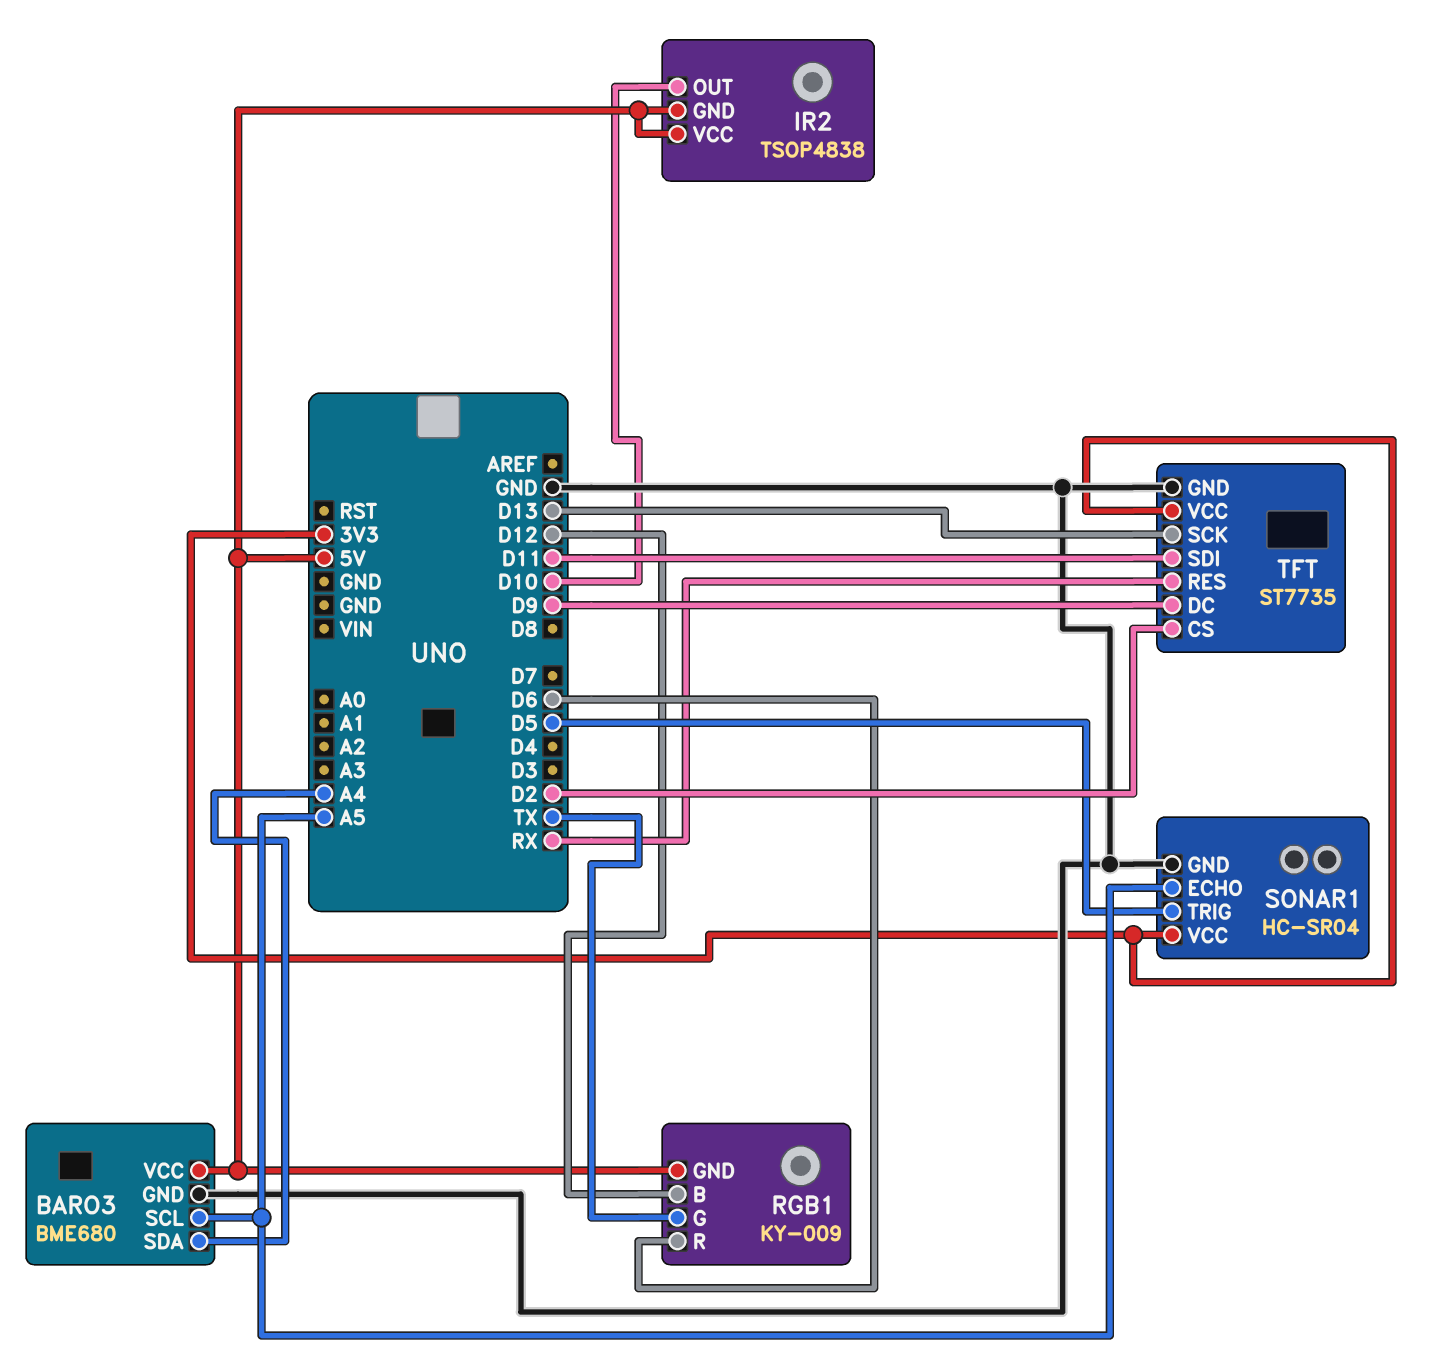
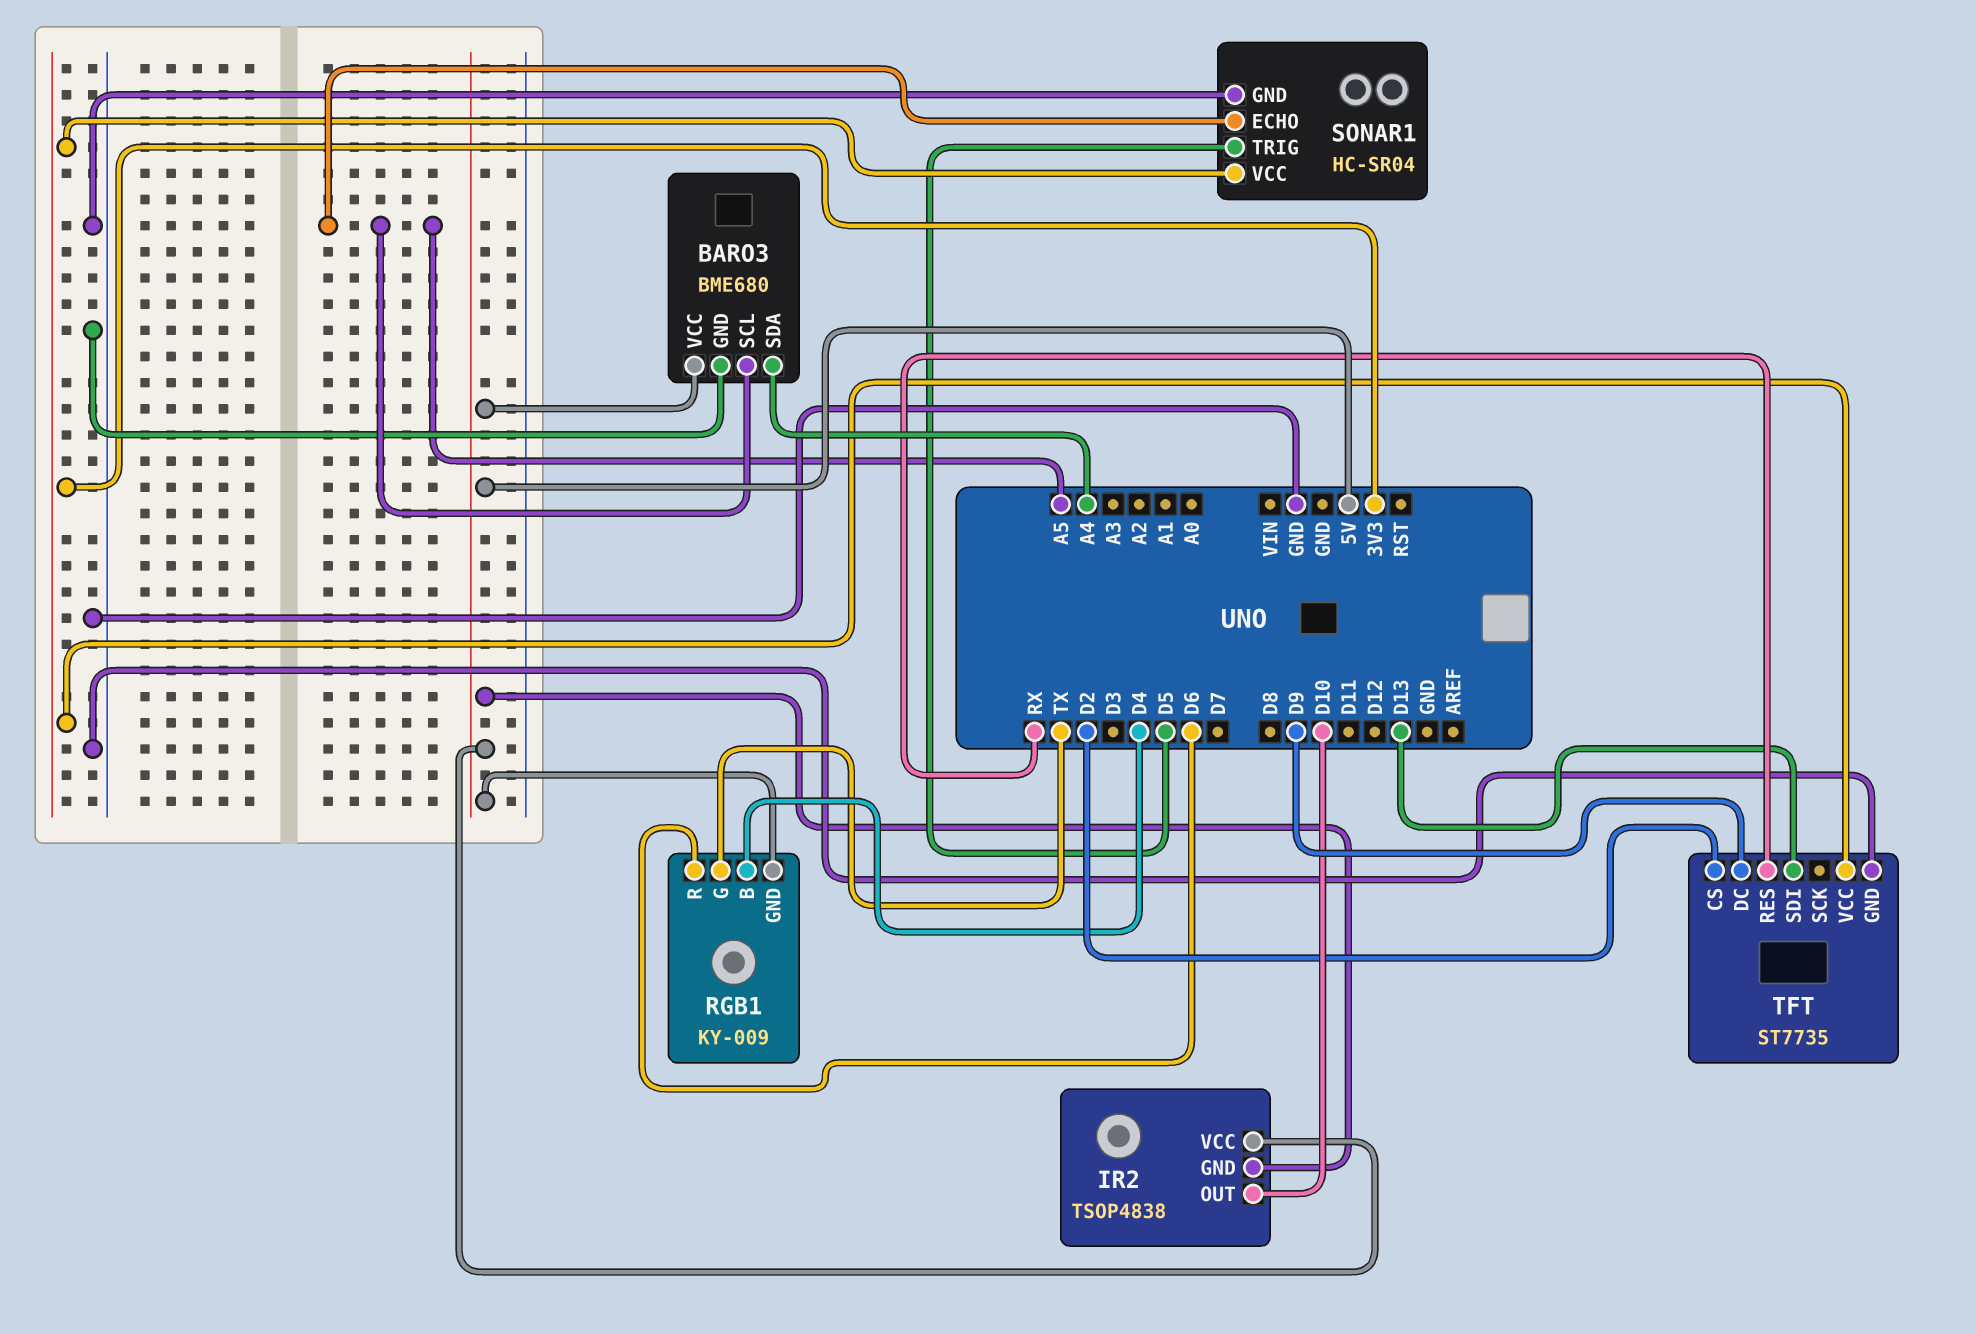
RGB1 pin B: D12 -> D4
TFT pin SCK: D13 -> none
TFT pin SDI: D11 -> D13

